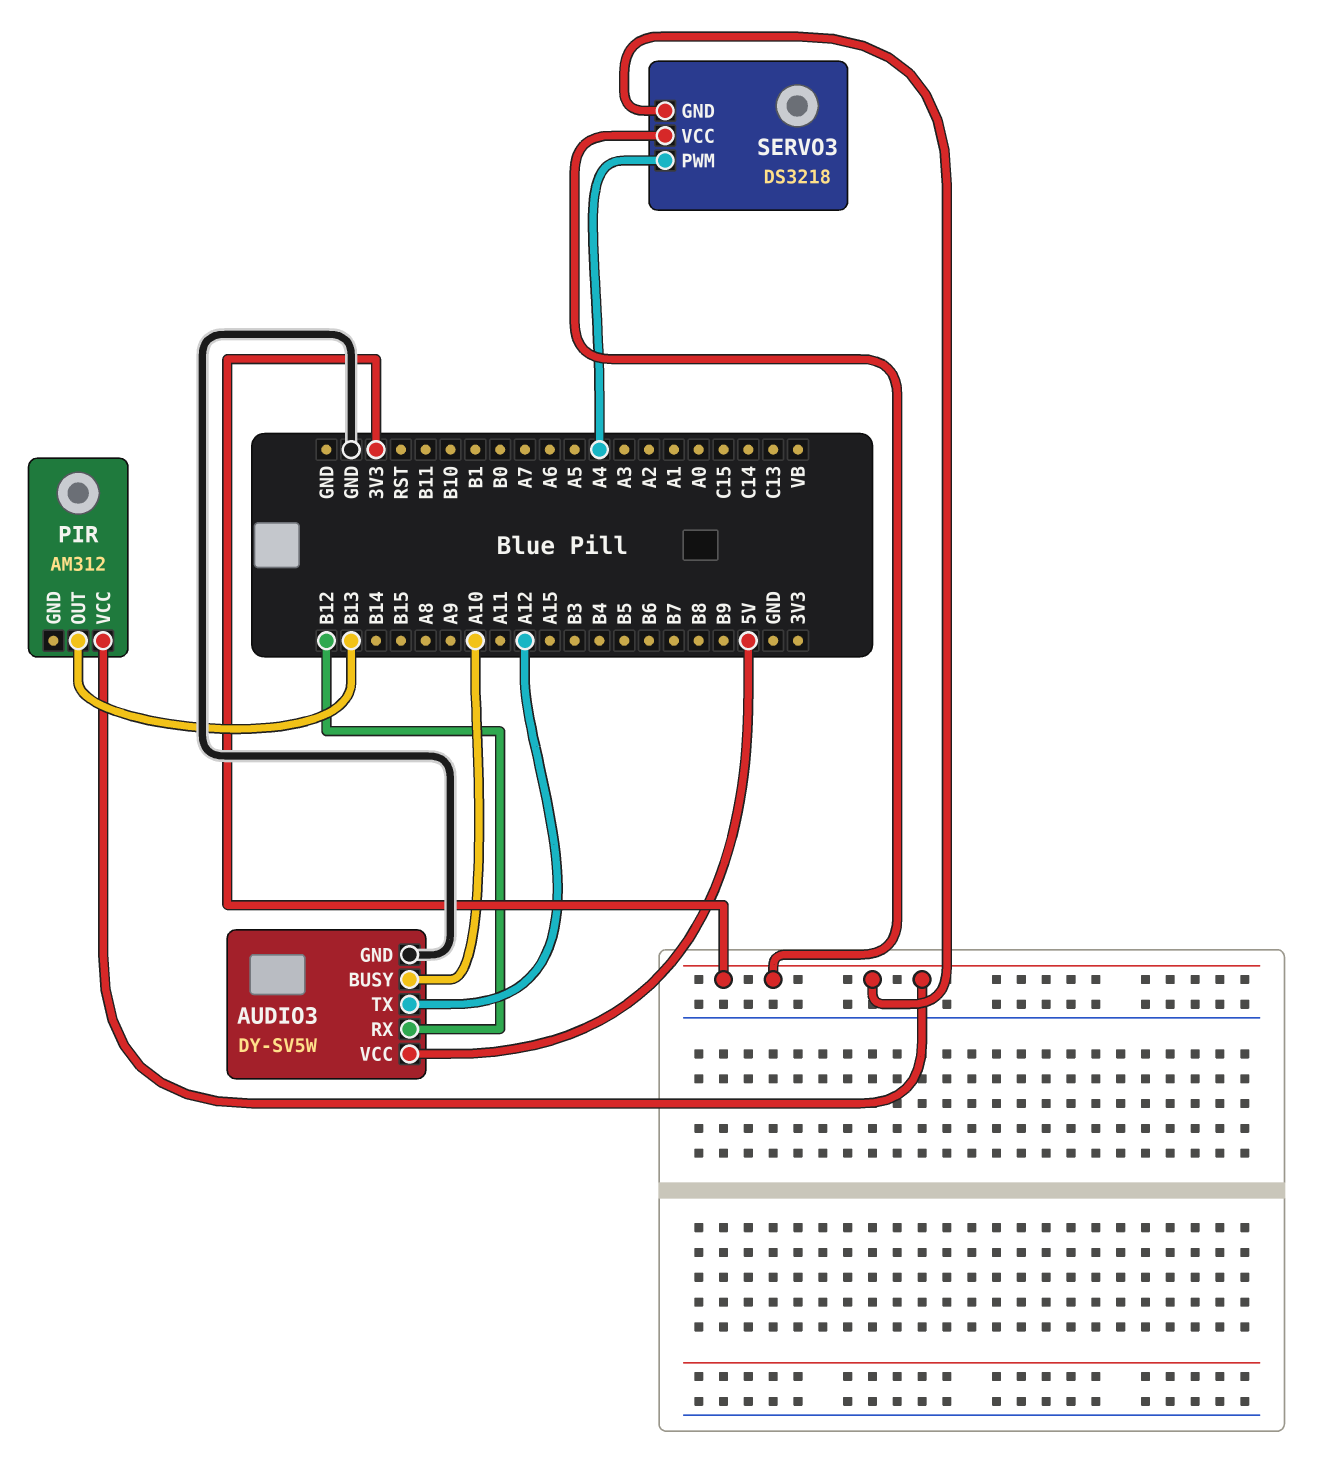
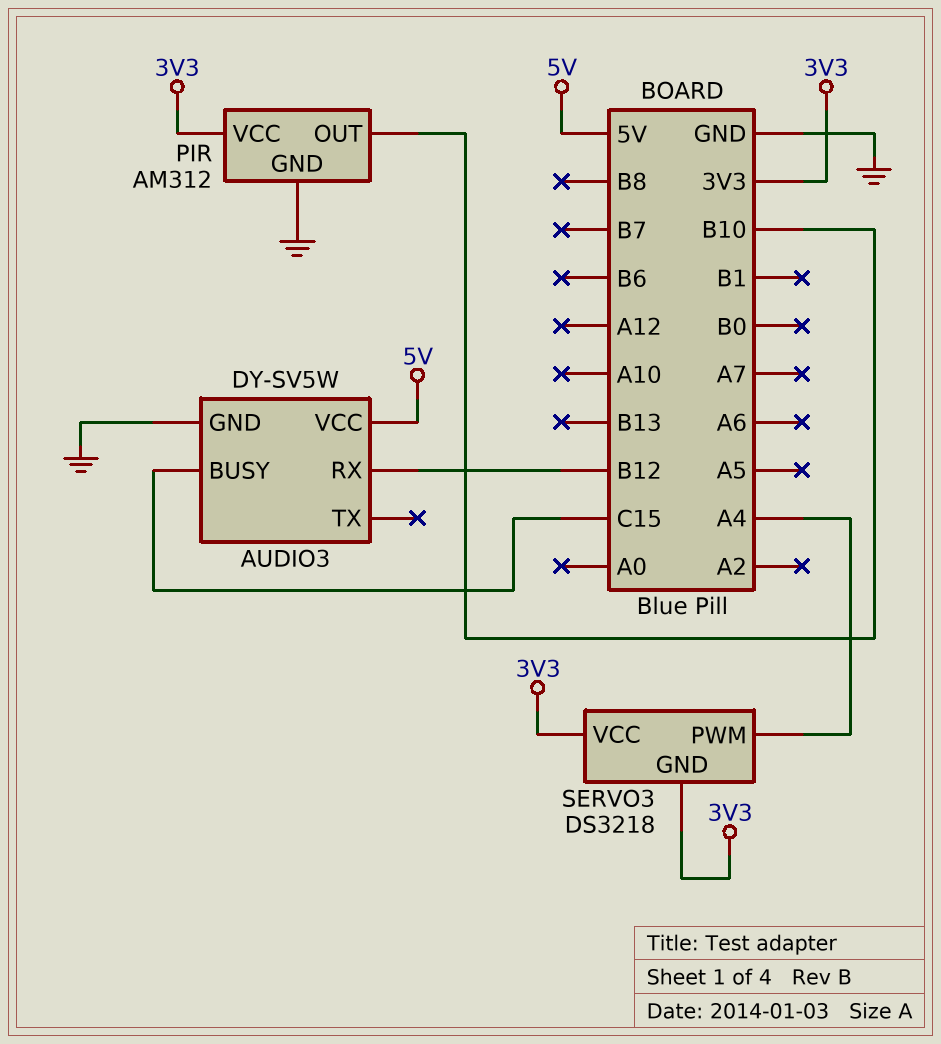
AUDIO3 pin BUSY: A10 -> C15
AUDIO3 pin TX: A12 -> none
PIR pin GND: none -> GND
PIR pin OUT: B13 -> B10

